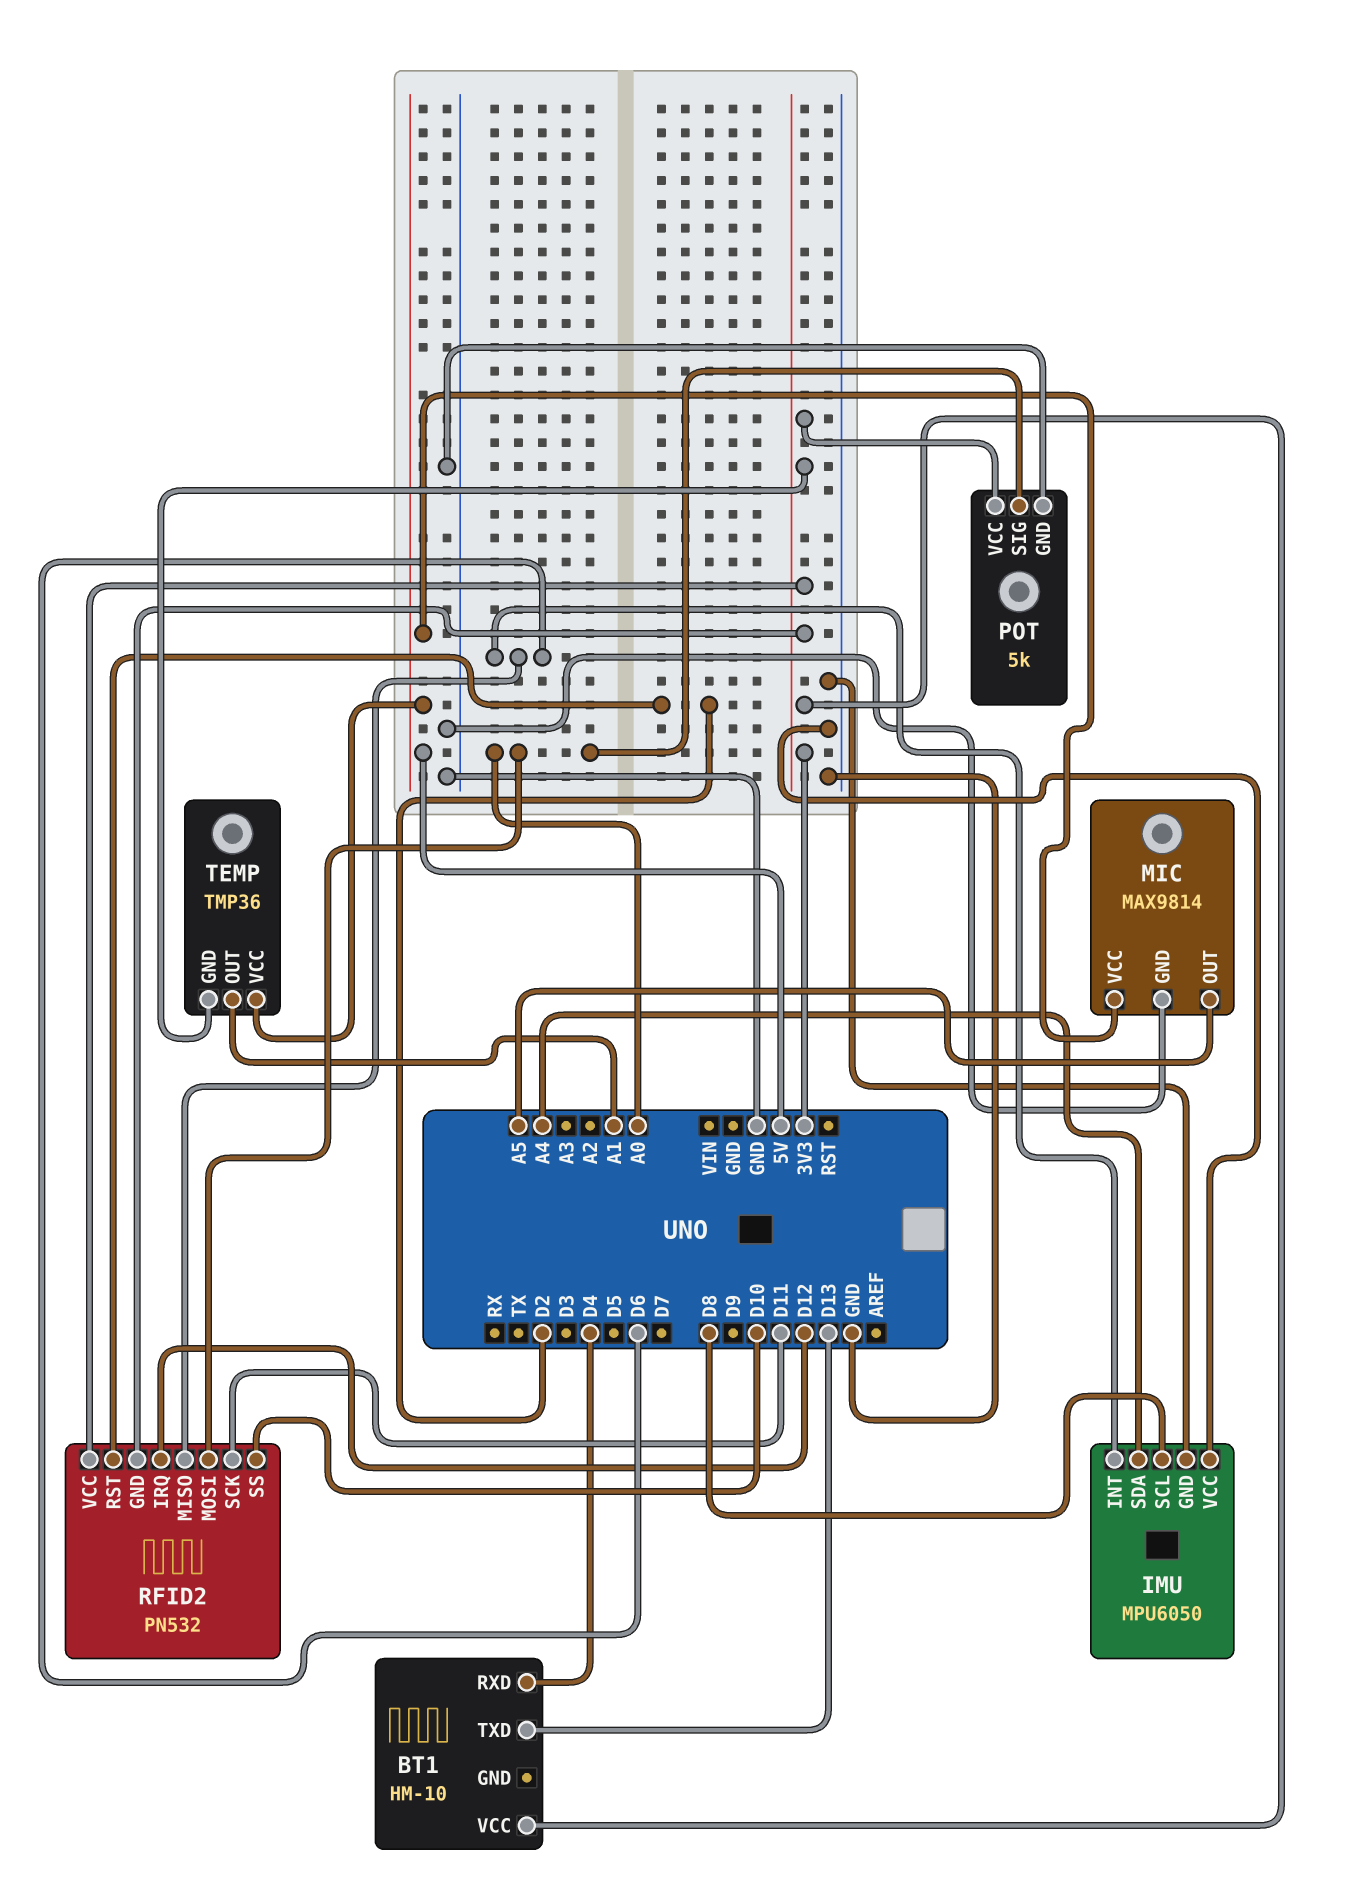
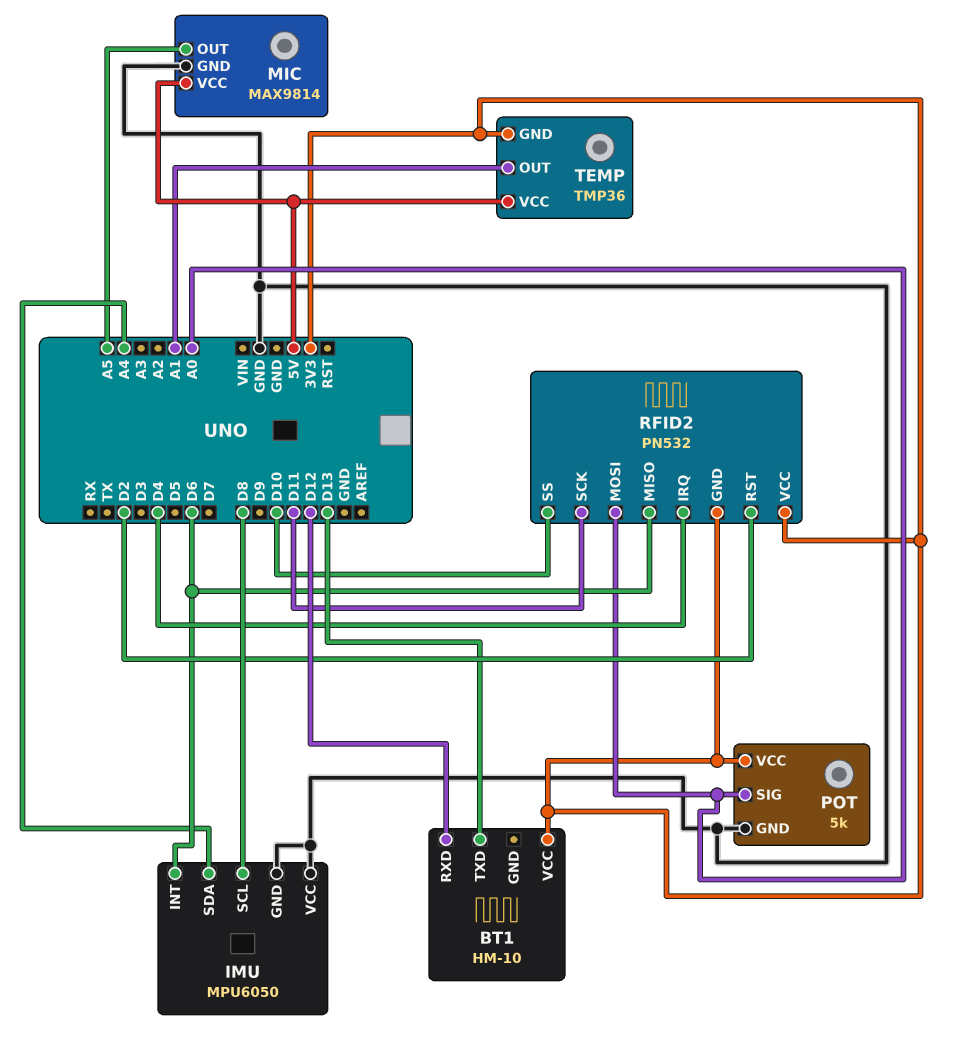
BT1 pin RXD: D4 -> D12
RFID2 pin IRQ: D12 -> D4

